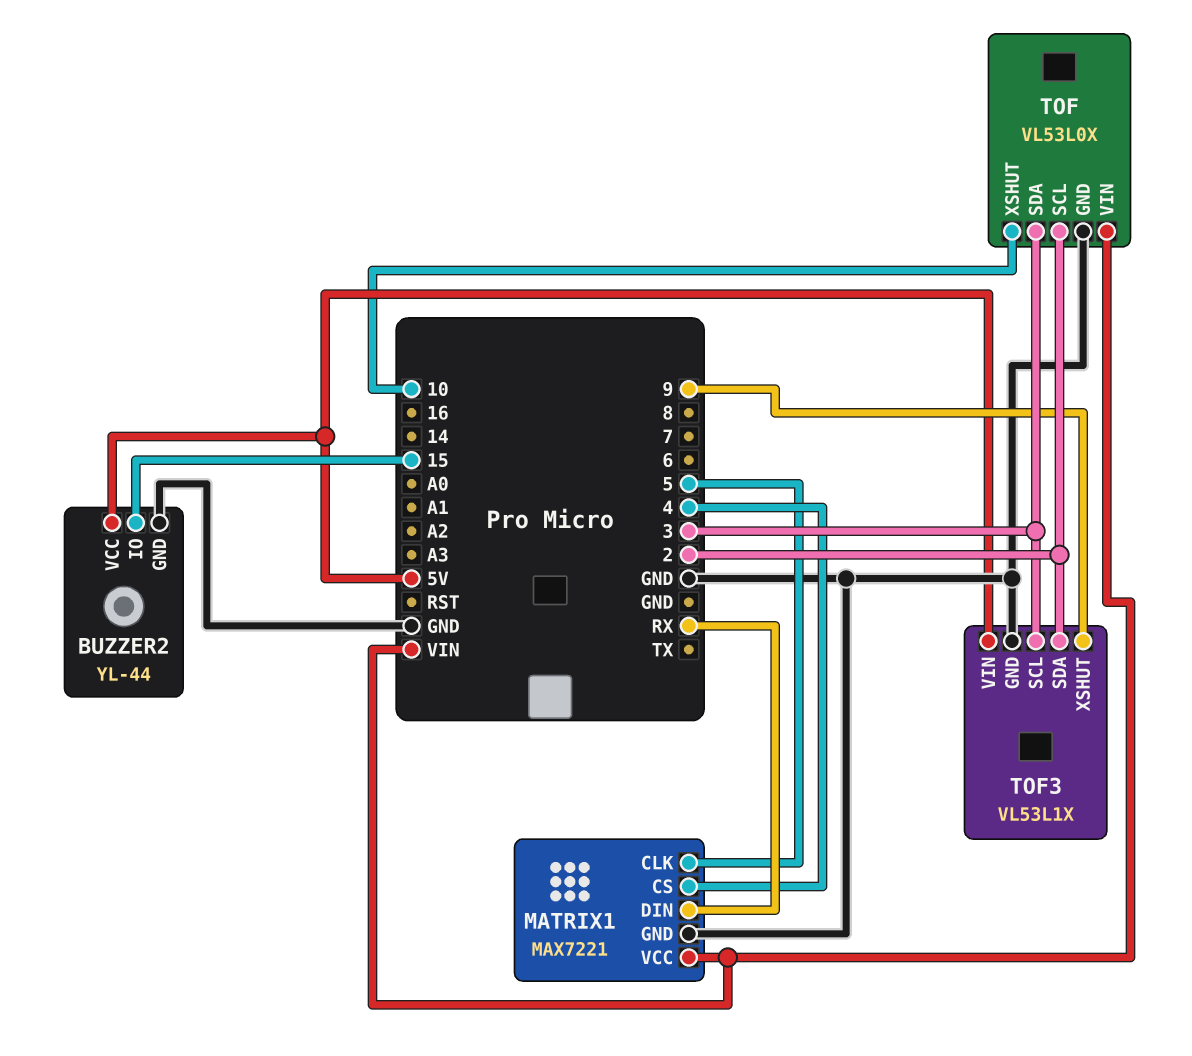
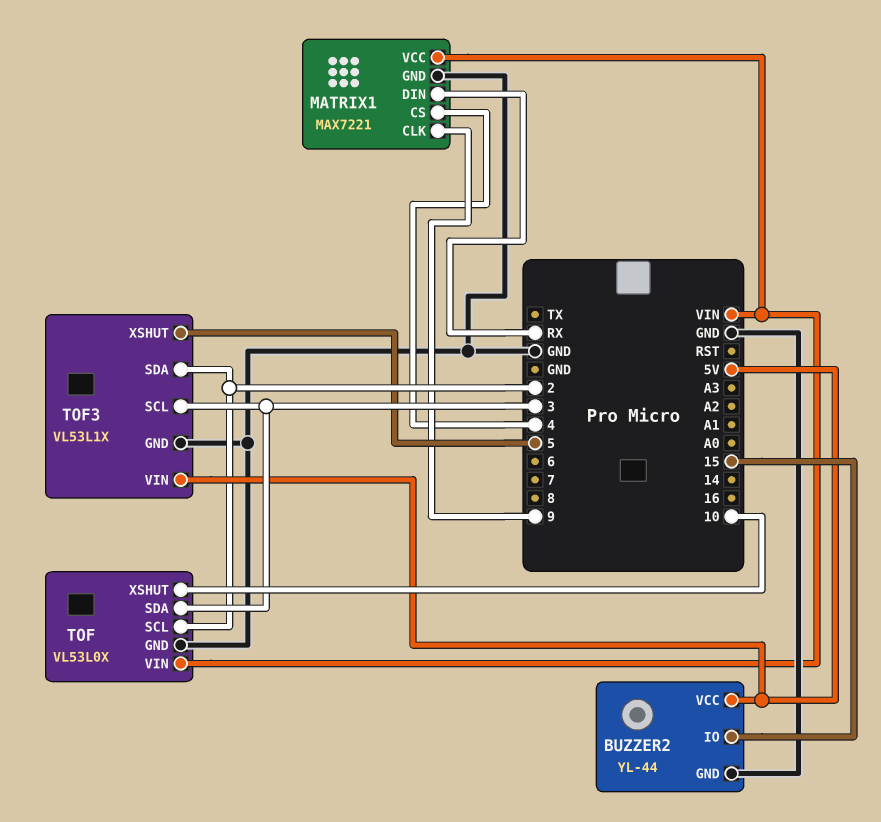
MATRIX1 pin CLK: 5 -> 9
TOF3 pin XSHUT: 9 -> 5

